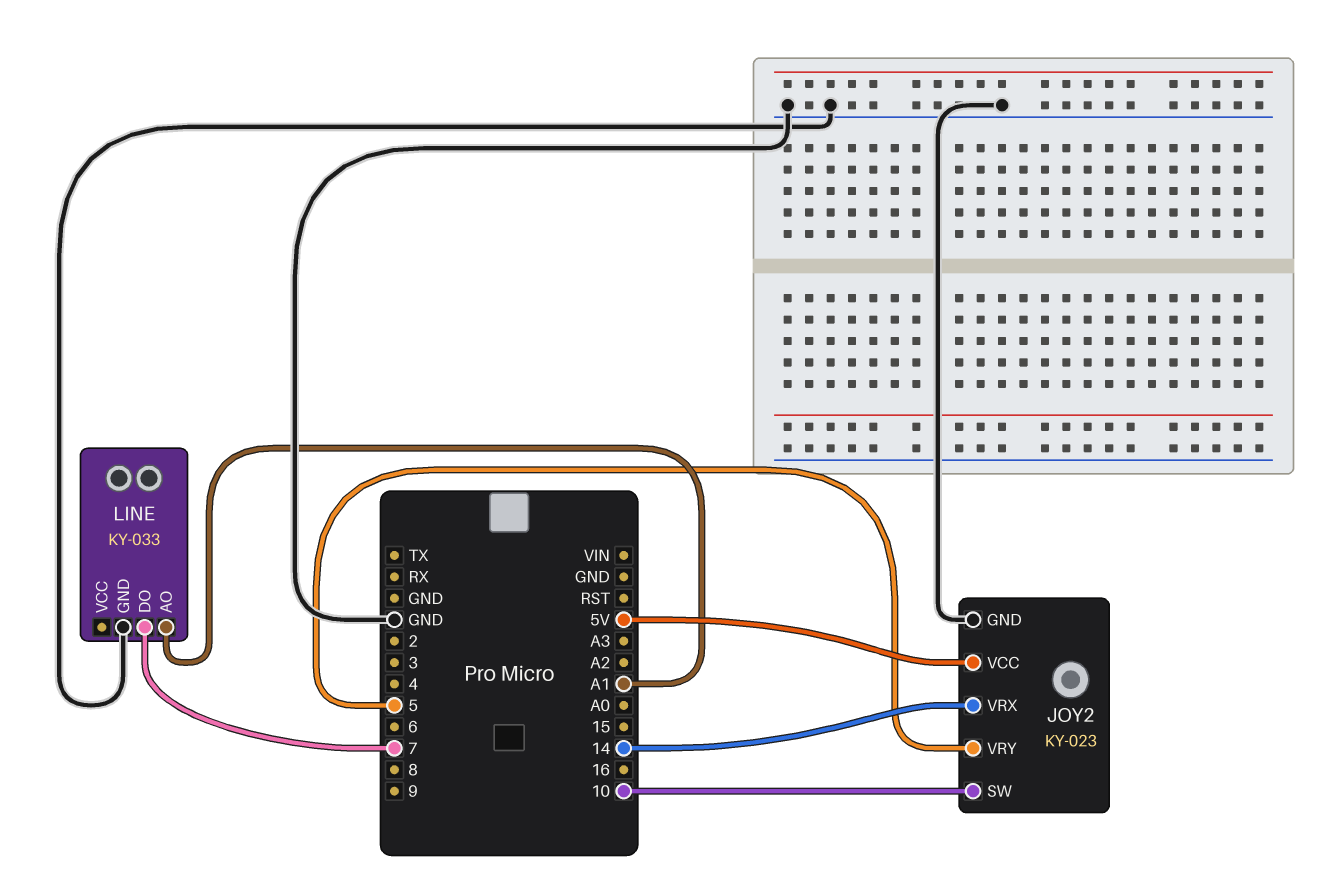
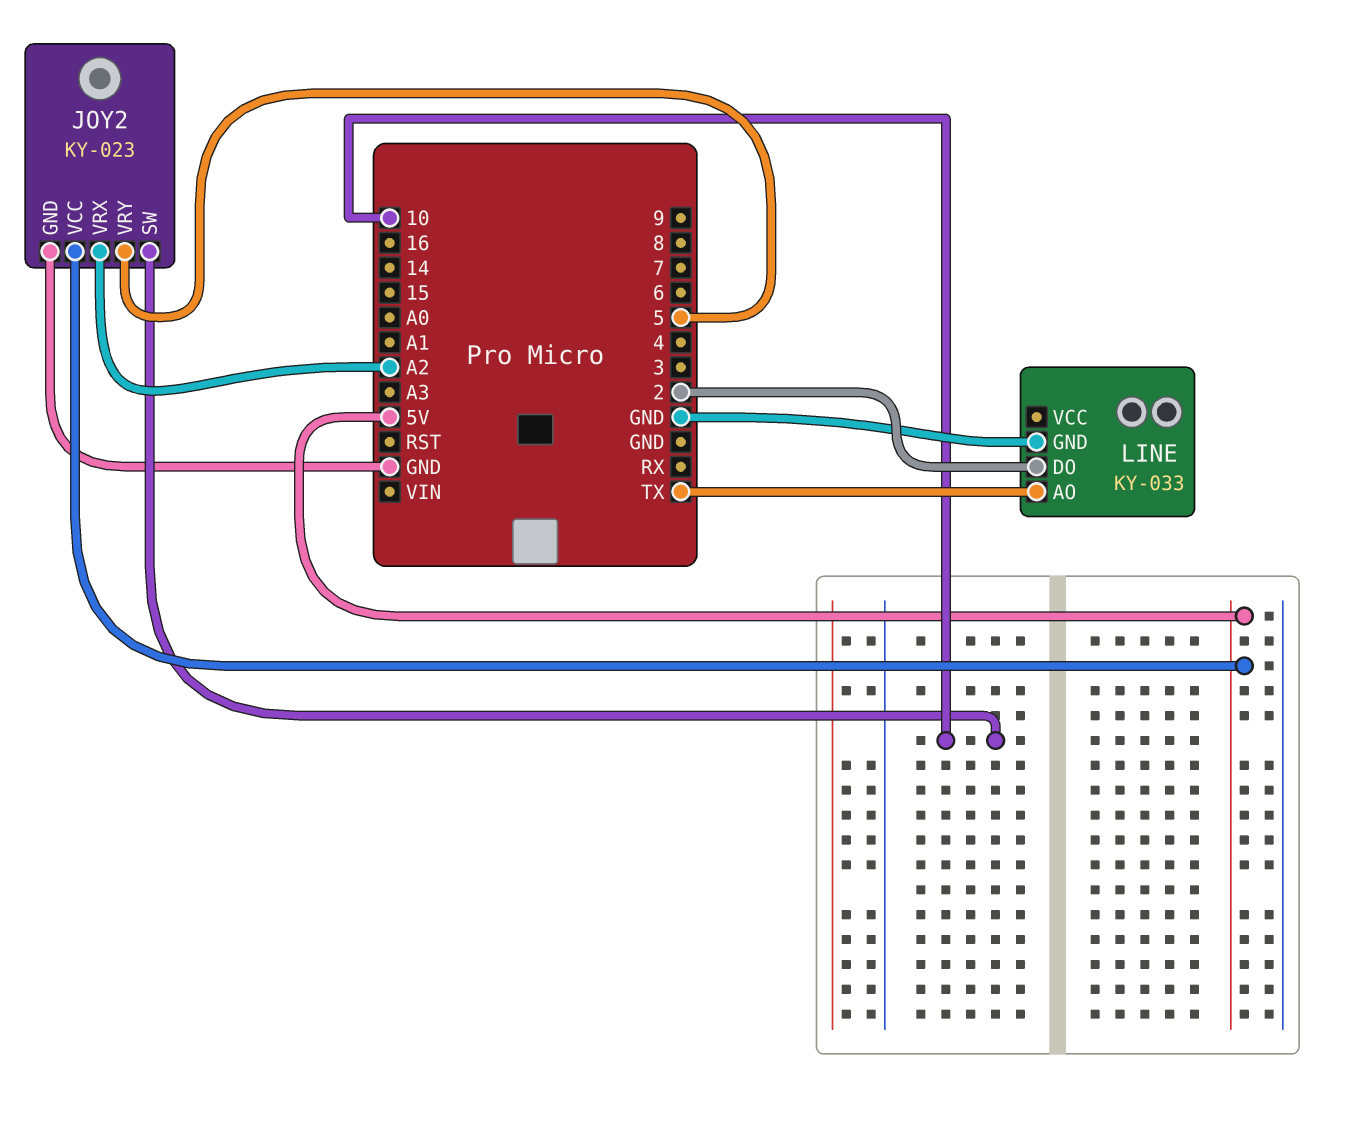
JOY2 pin VRX: 14 -> A2
LINE pin AO: A1 -> TX
LINE pin DO: 7 -> 2

